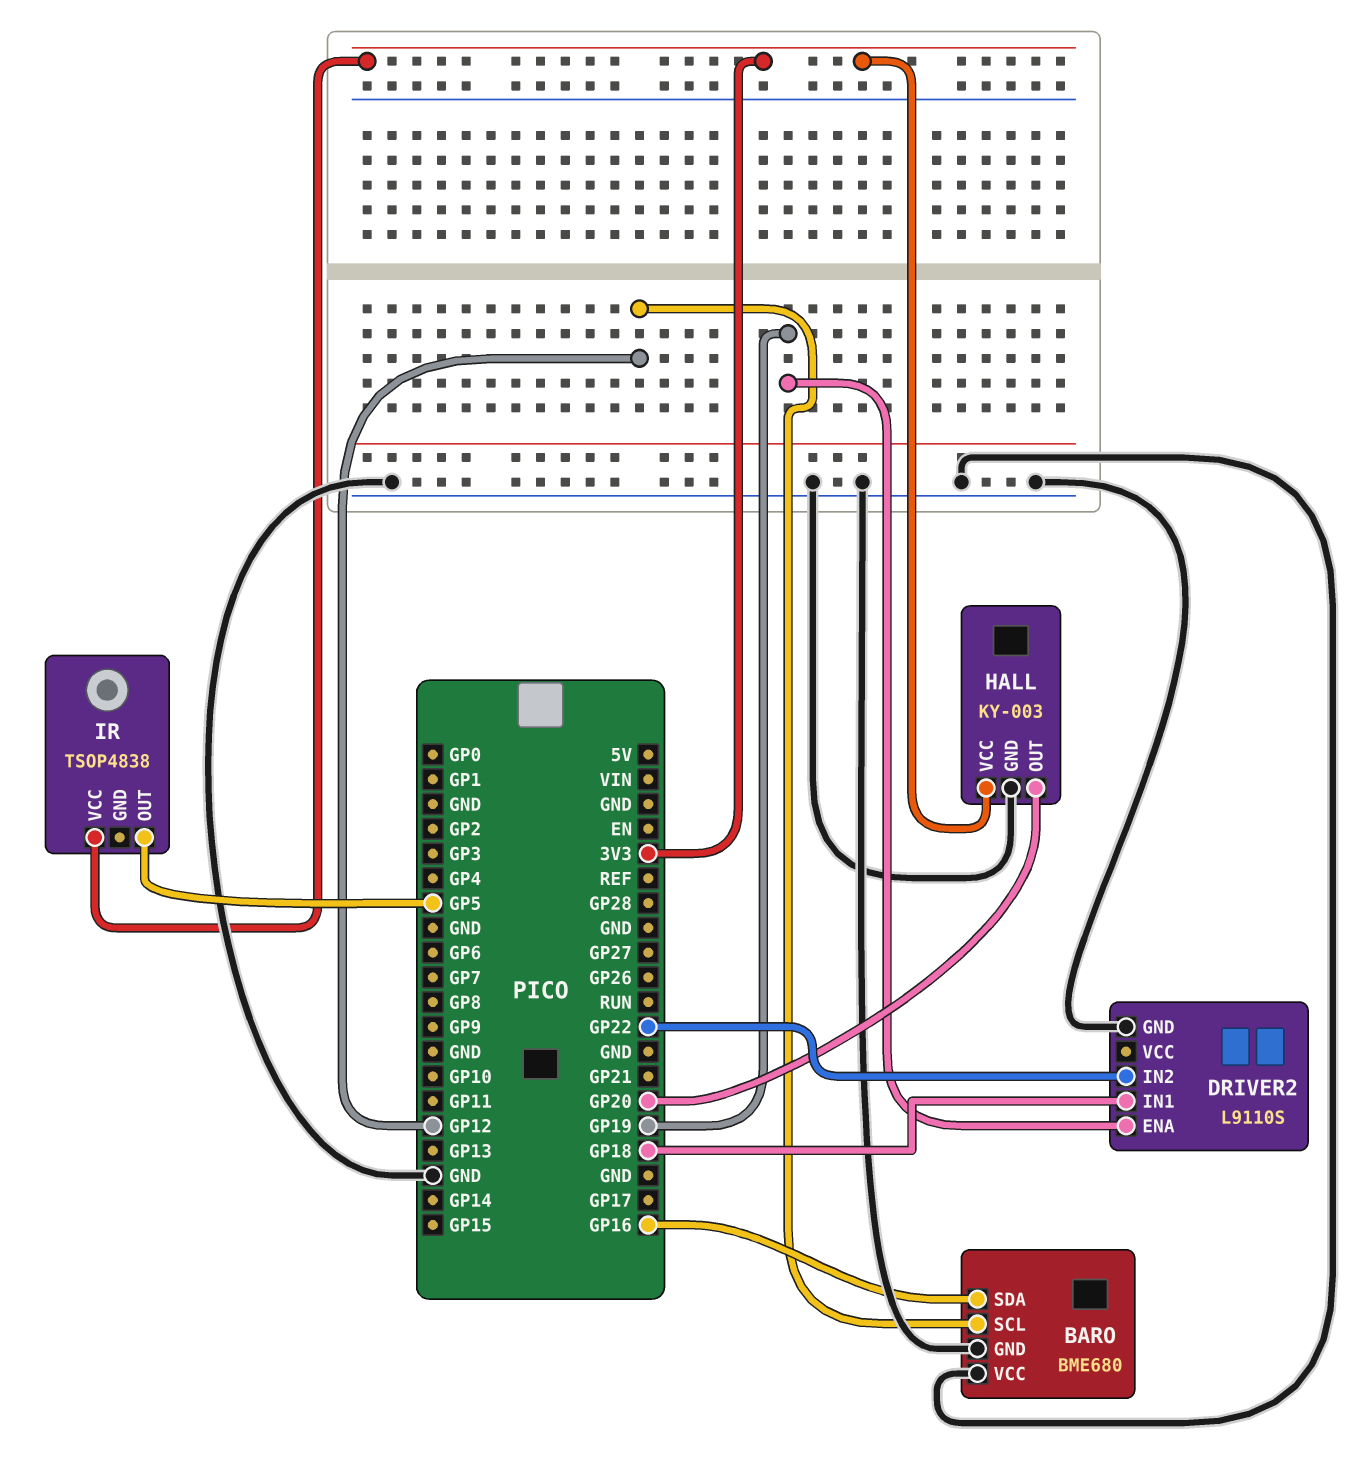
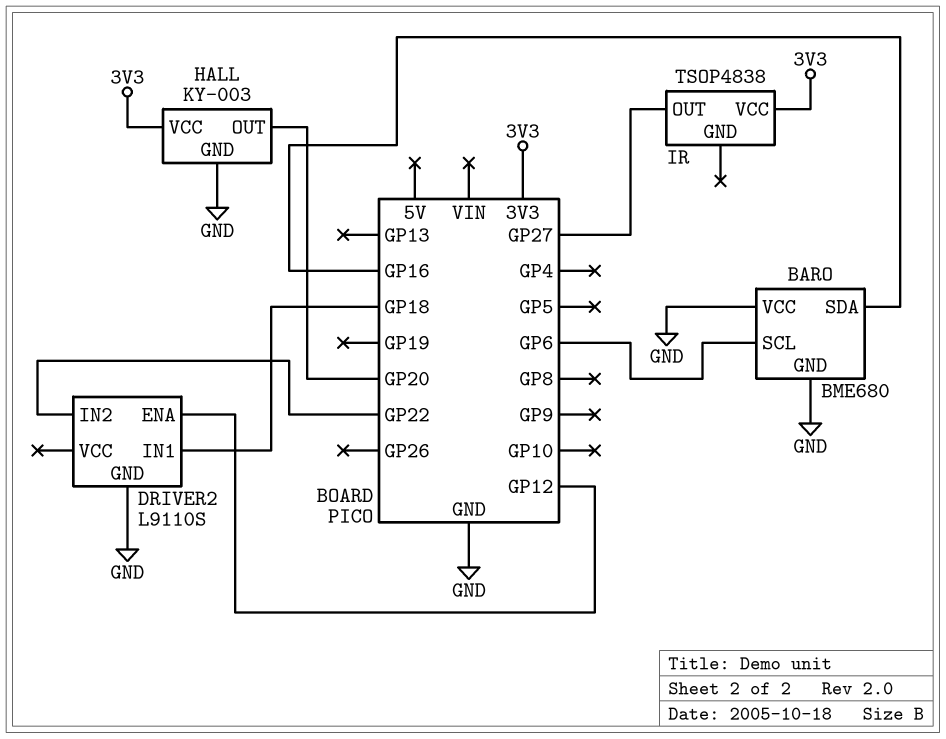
BARO pin SCL: GP12 -> GP6
DRIVER2 pin ENA: GP19 -> GP12
IR pin OUT: GP5 -> GP27

